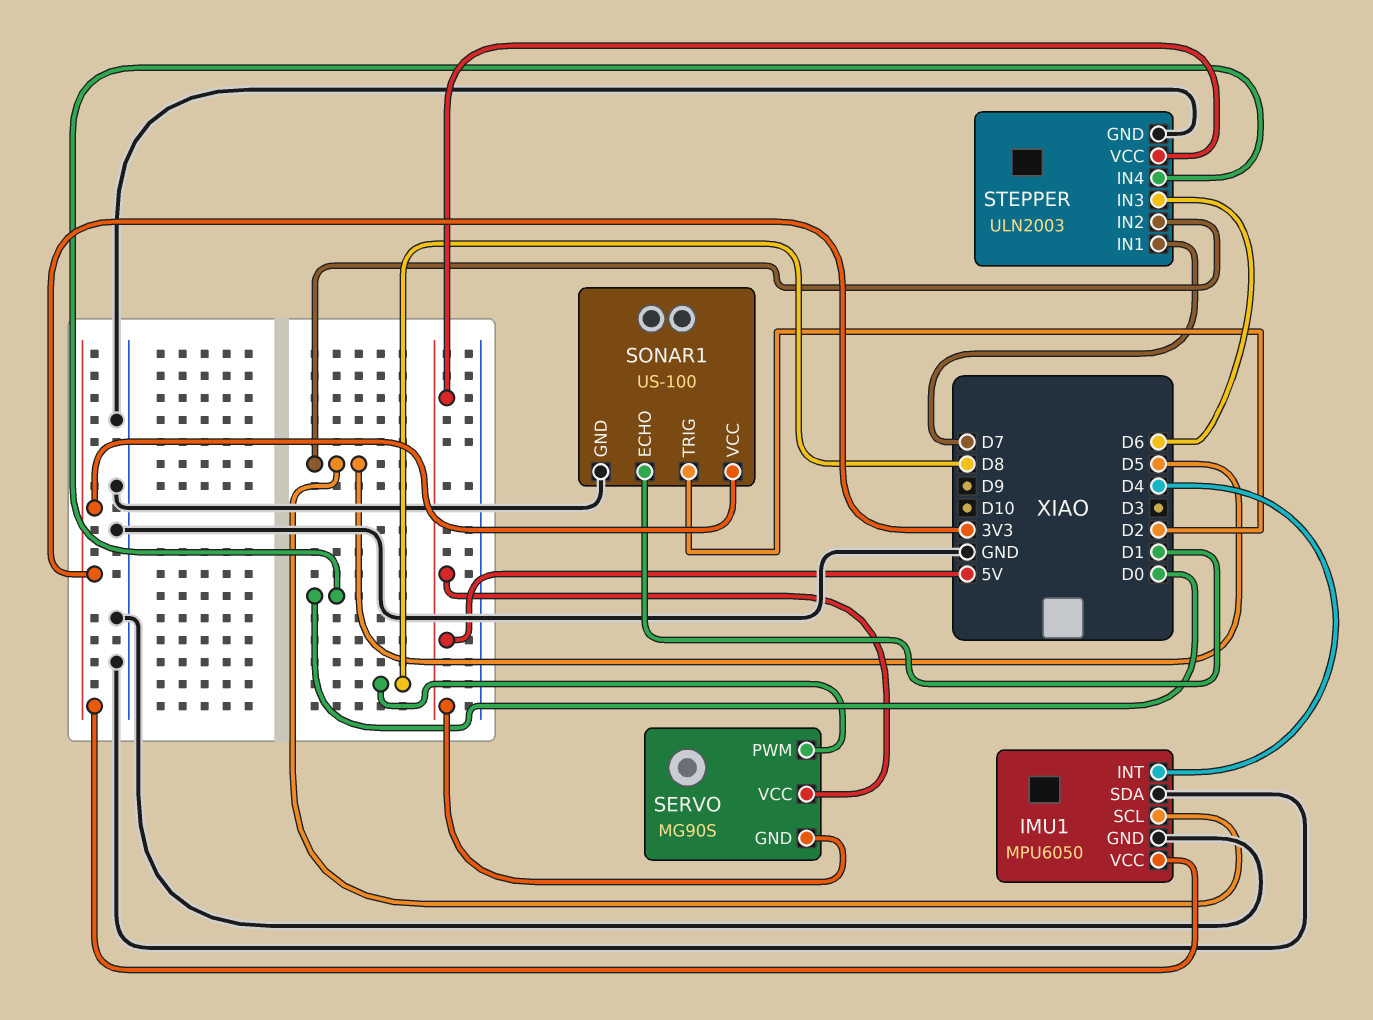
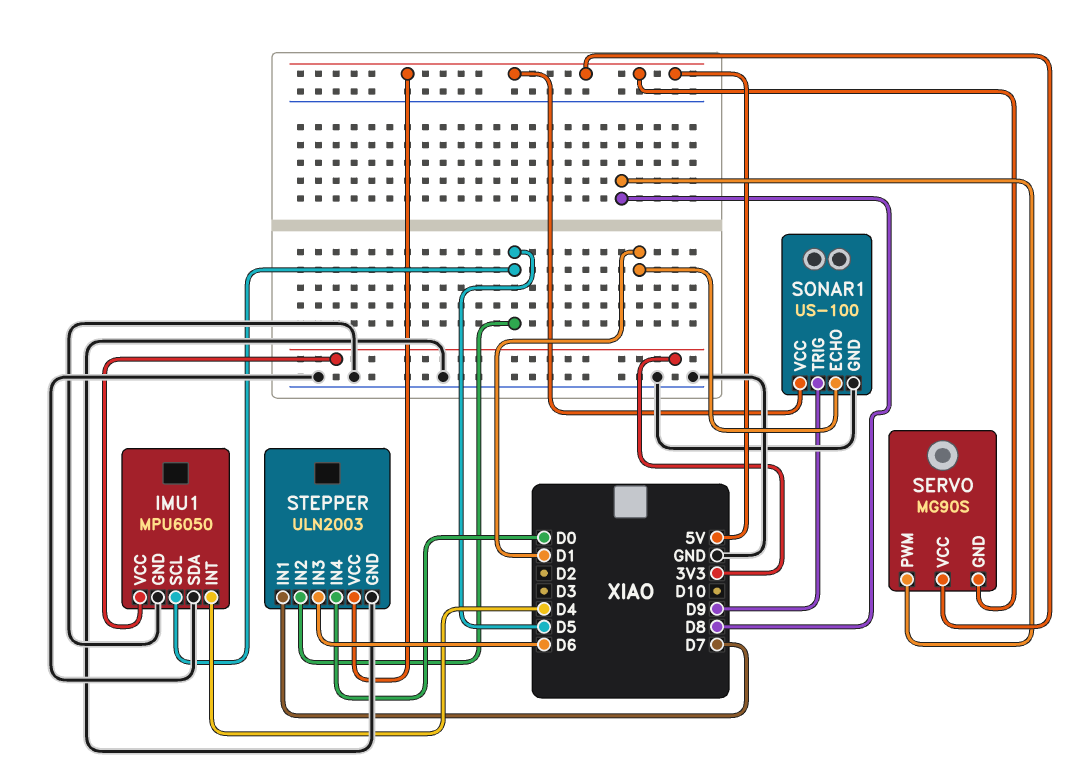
SONAR1 pin TRIG: D2 -> D9
SONAR1 pin VCC: 3V3 -> 5V

